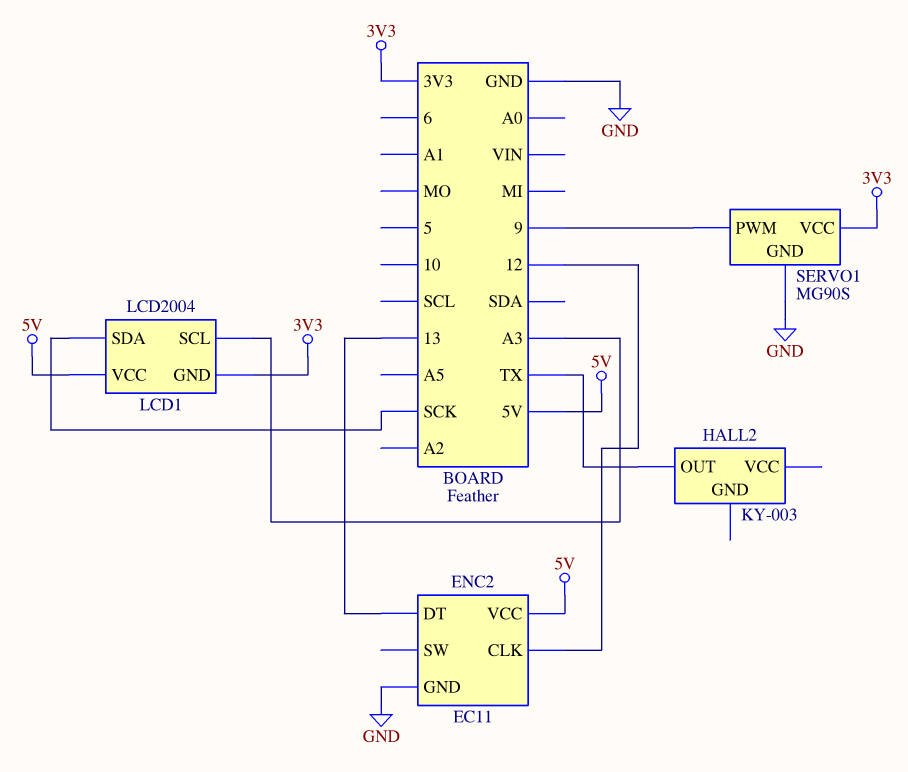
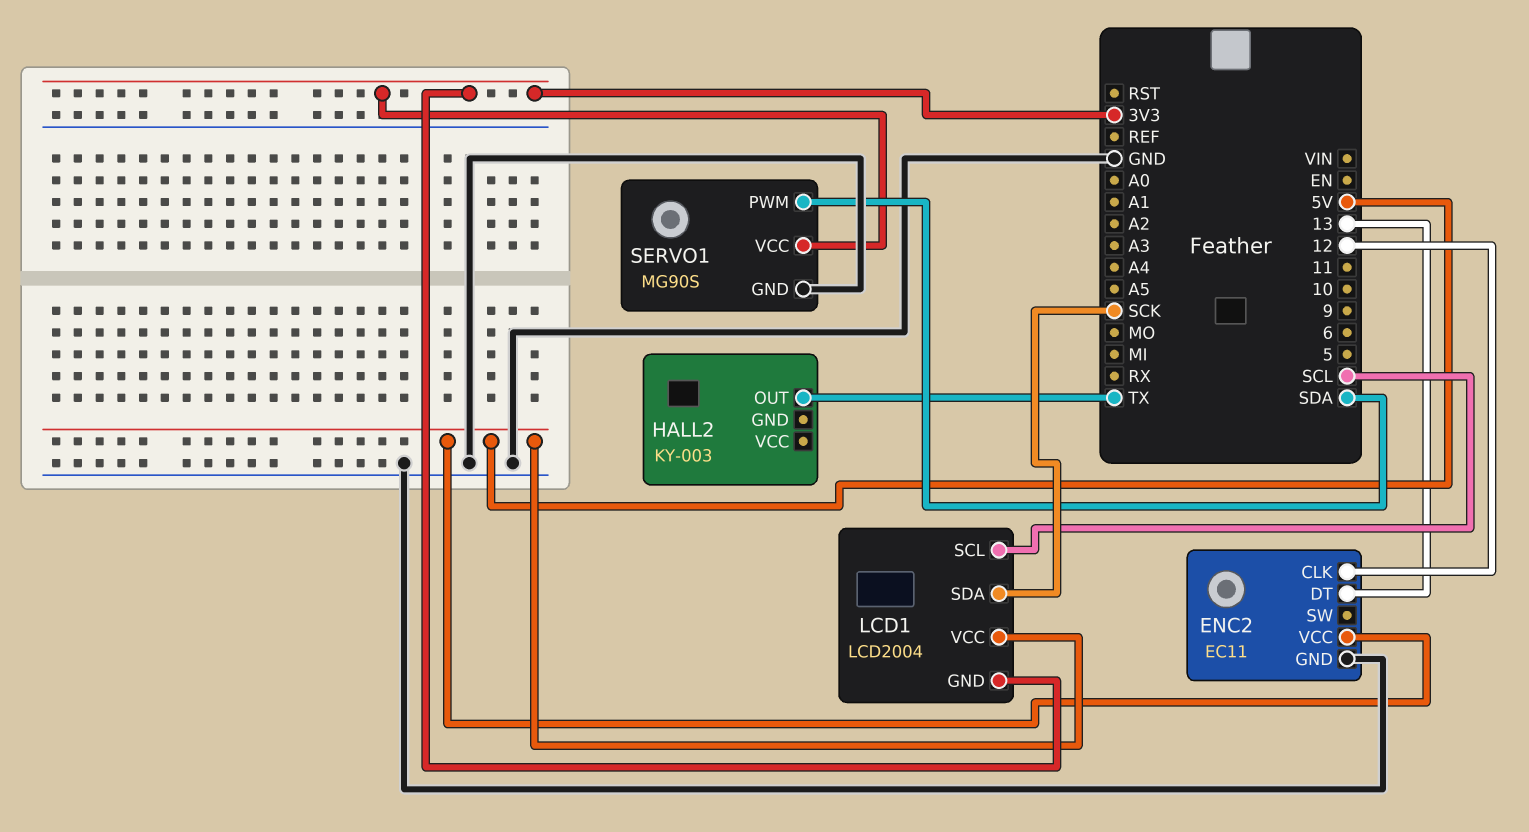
LCD1 pin SCL: A3 -> SCL
SERVO1 pin PWM: 9 -> SDA

